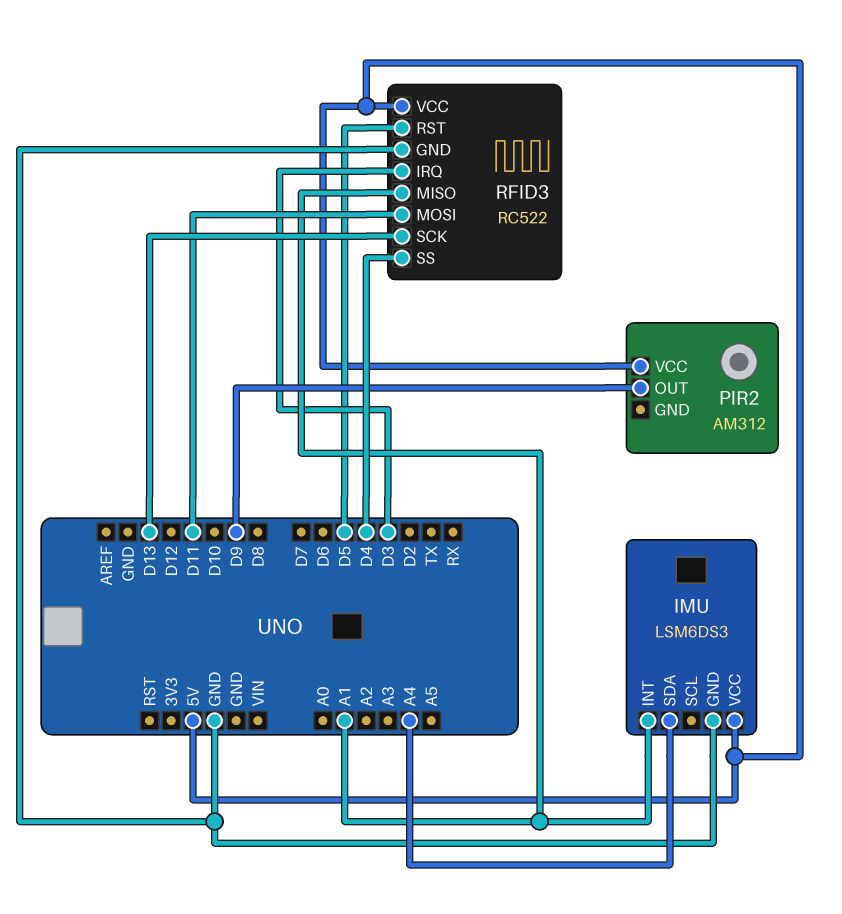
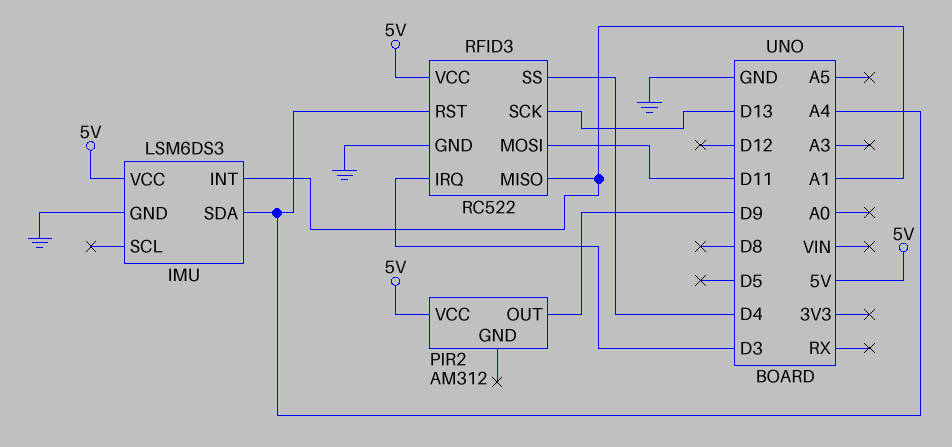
RFID3 pin RST: D5 -> A4

